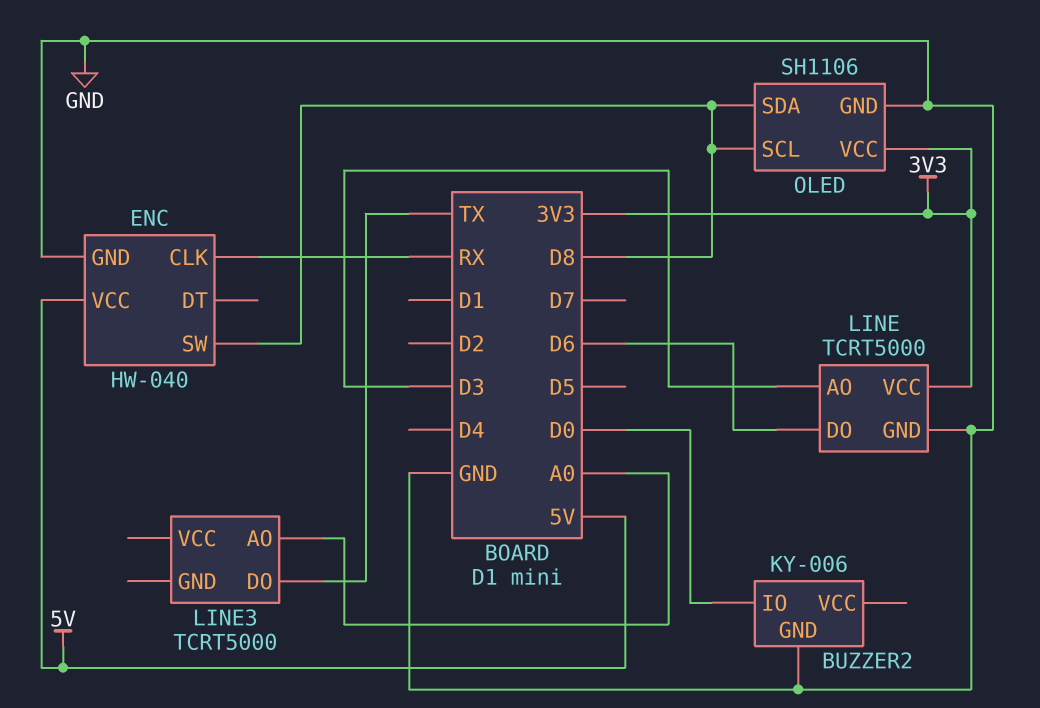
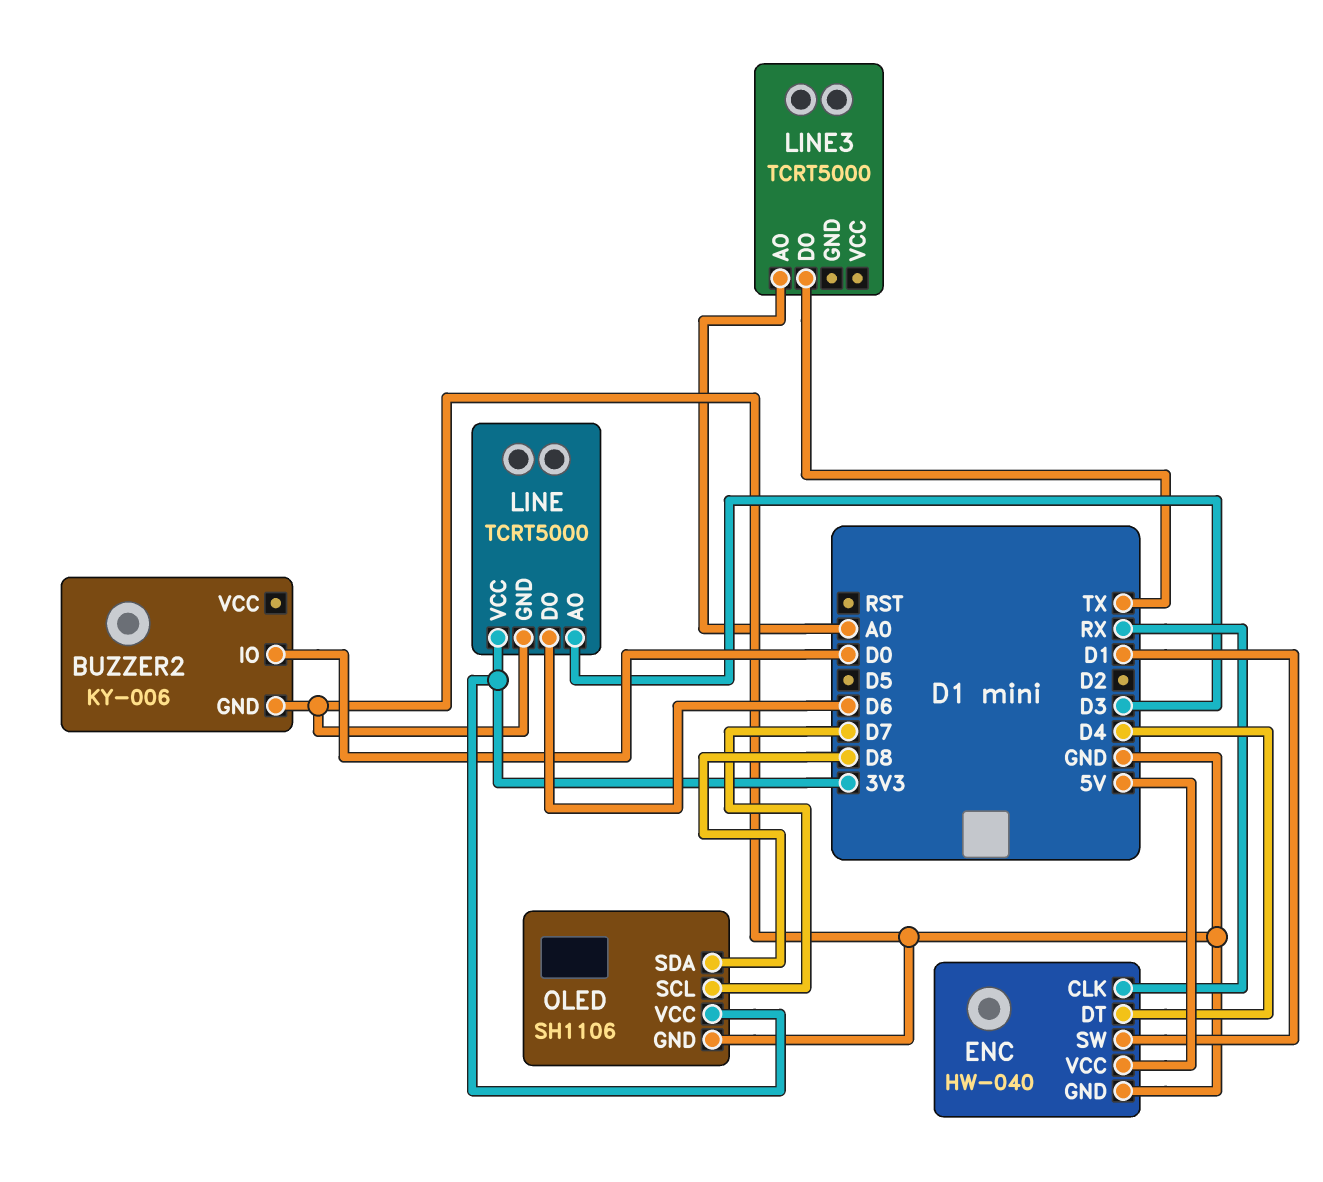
ENC pin DT: none -> D4
ENC pin SW: D8 -> D1
OLED pin SCL: D8 -> D7

